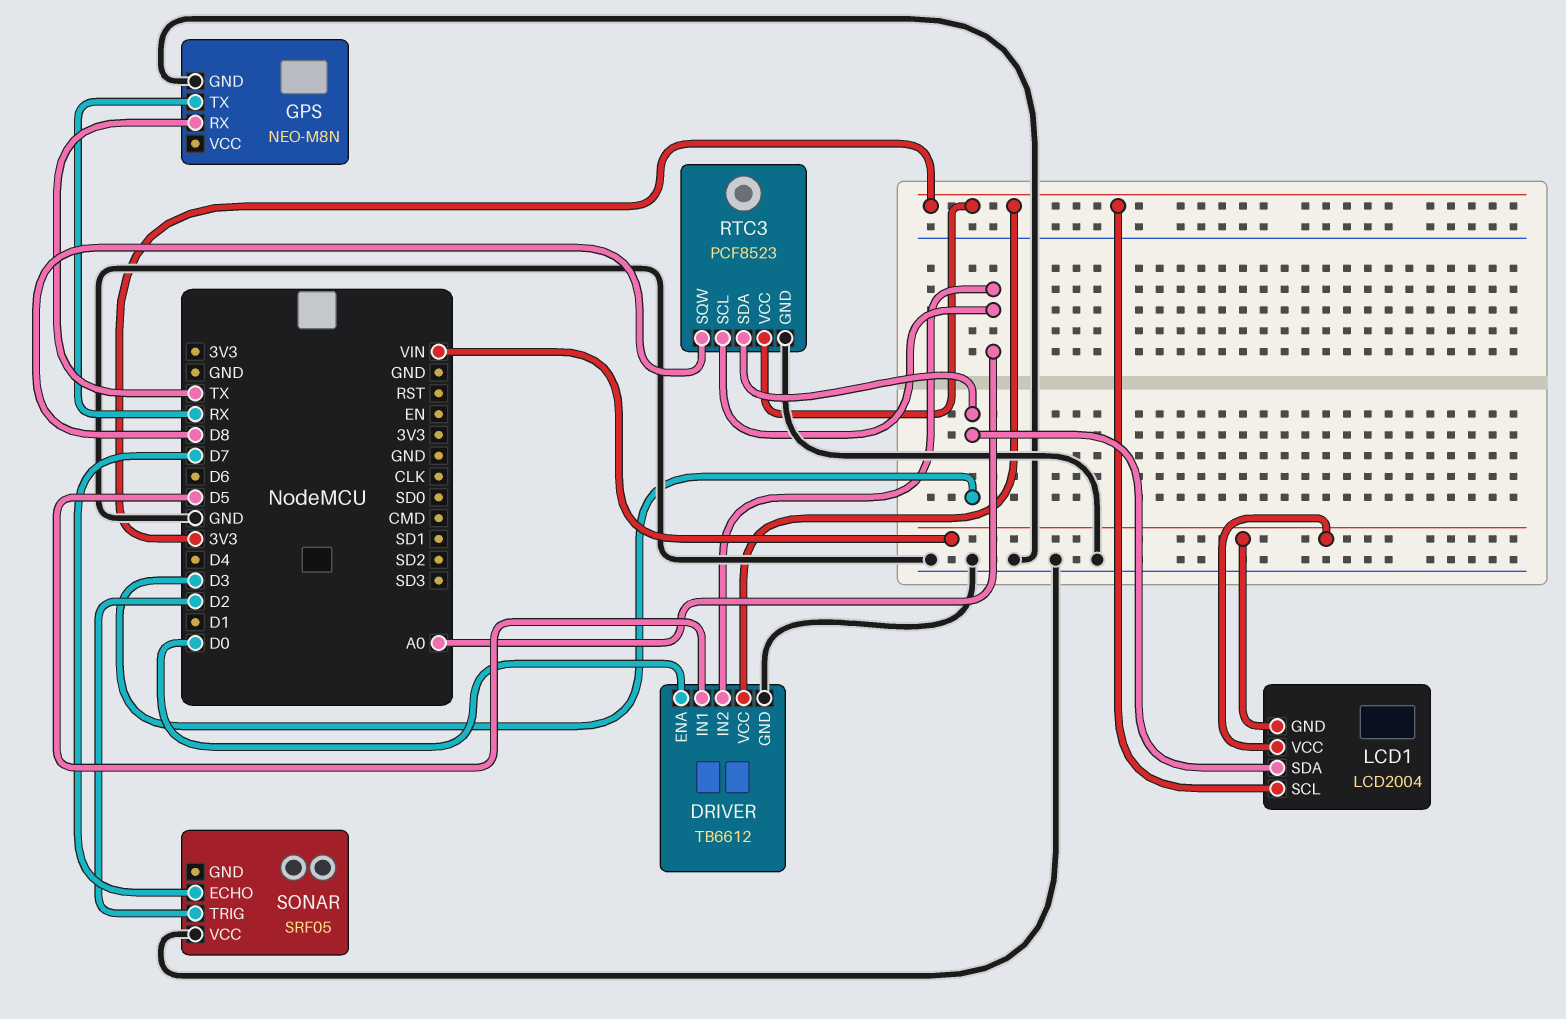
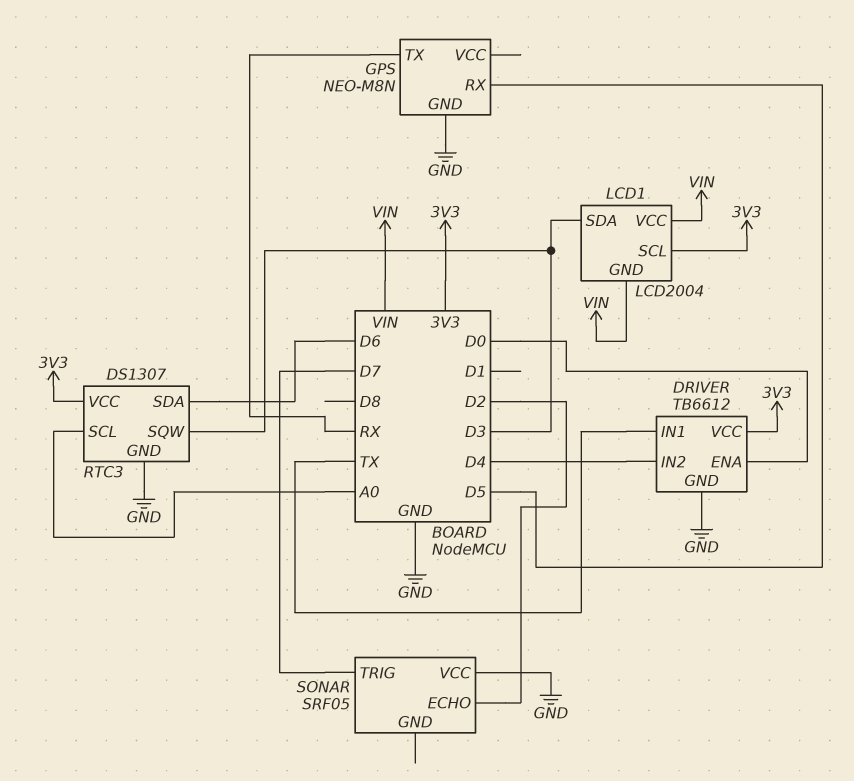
DRIVER pin IN1: D5 -> TX
DRIVER pin IN2: A0 -> D4
GPS pin RX: TX -> D5
RTC3: PCF8523 -> DS1307
RTC3 pin SDA: D3 -> D6
RTC3 pin SQW: D8 -> D3
SONAR pin ECHO: D7 -> D2
SONAR pin TRIG: D2 -> D7

